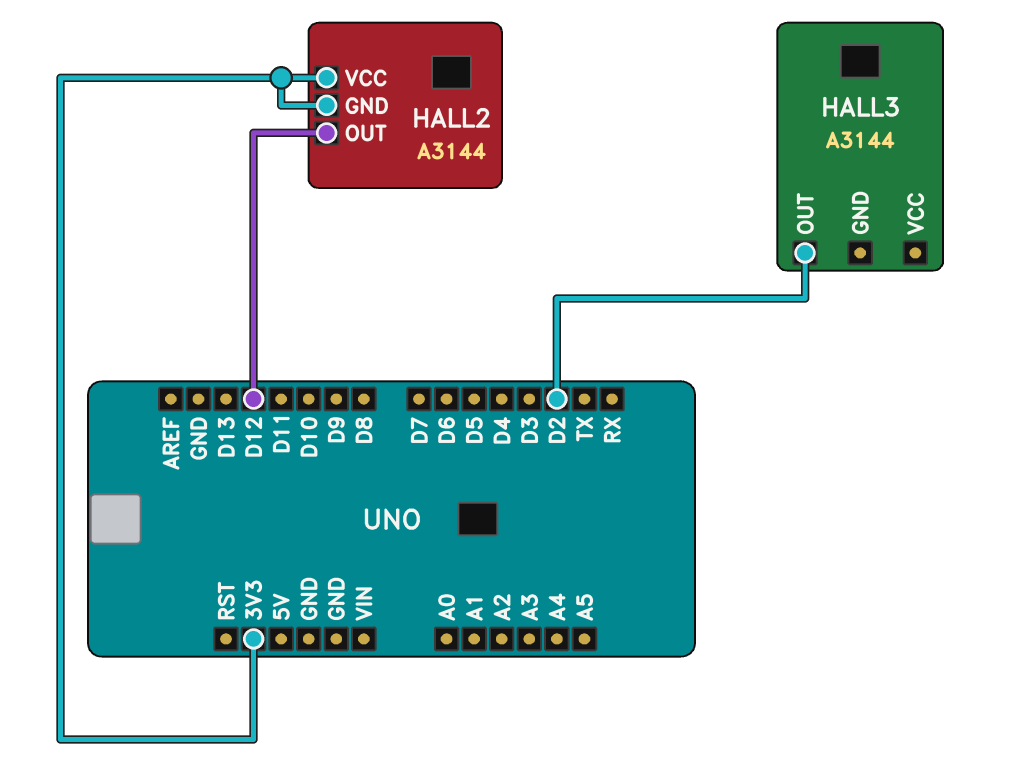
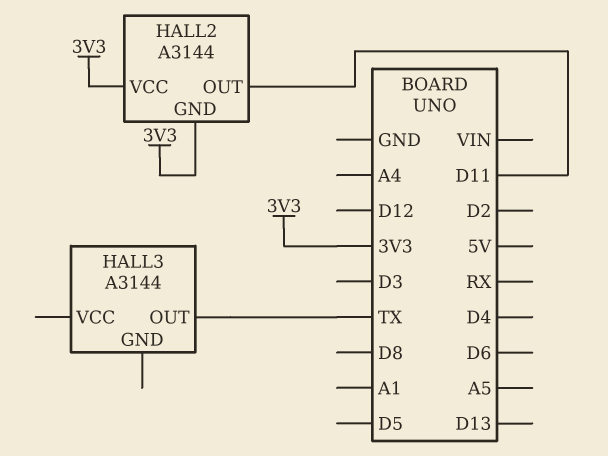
HALL2 pin OUT: D12 -> D11
HALL3 pin OUT: D2 -> TX

